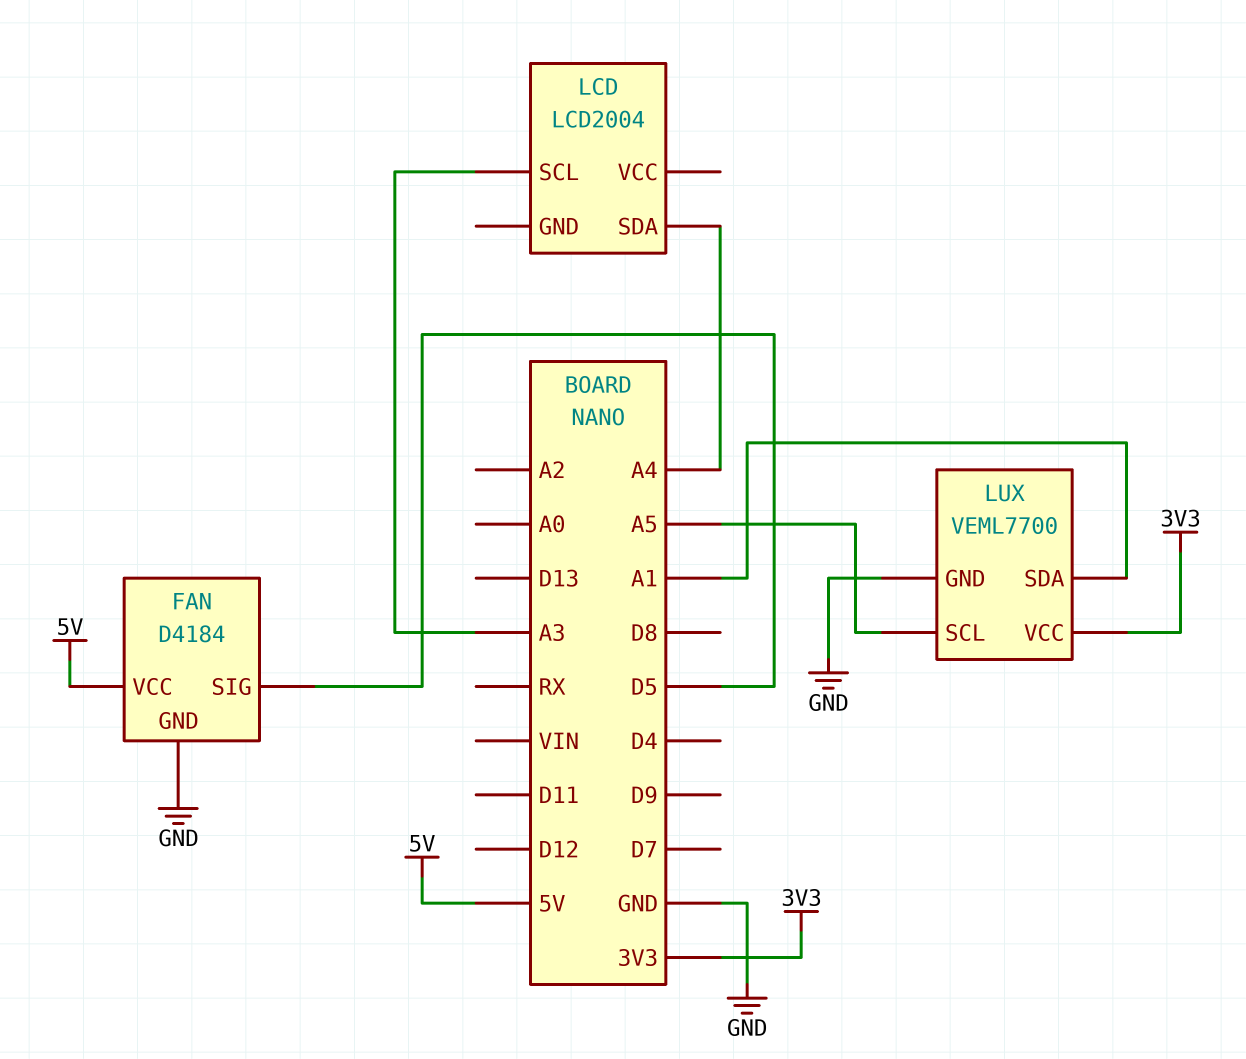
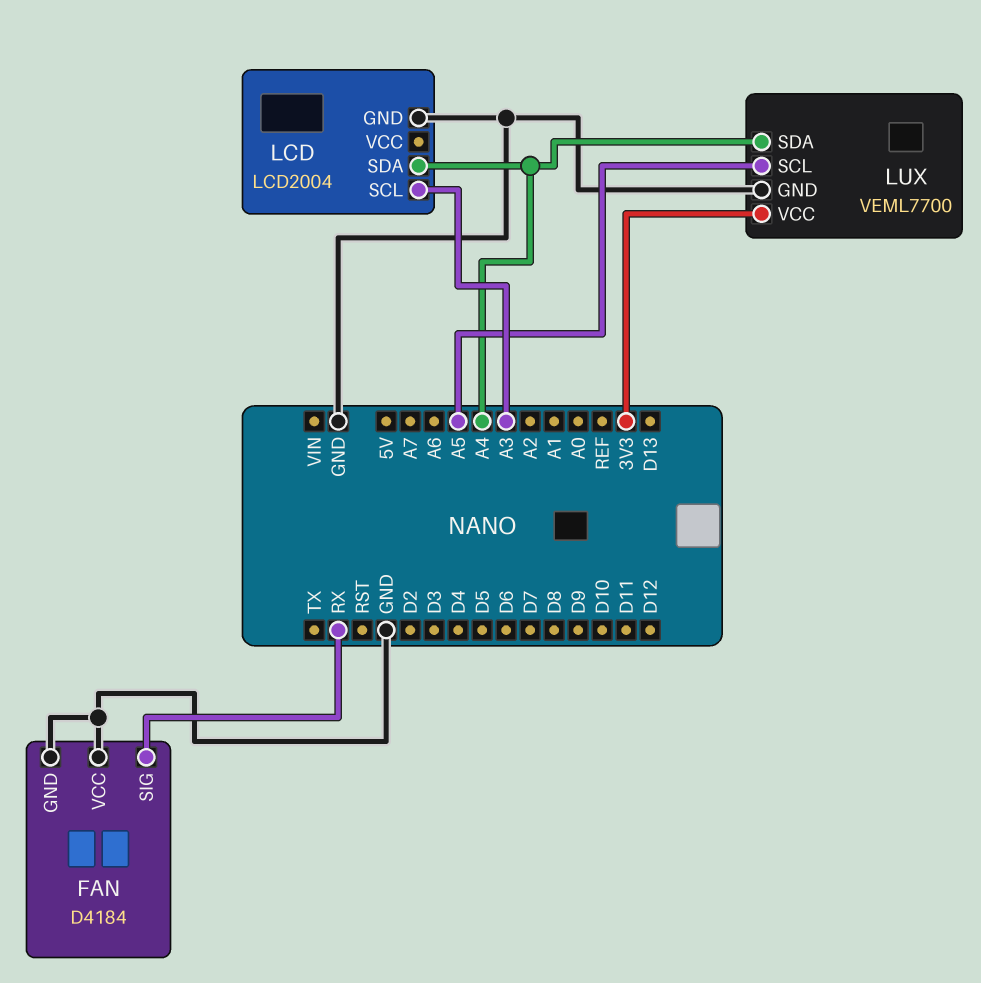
FAN pin SIG: D5 -> RX
FAN pin VCC: 5V -> GND
LCD pin GND: none -> GND
LUX pin SDA: A1 -> A4

